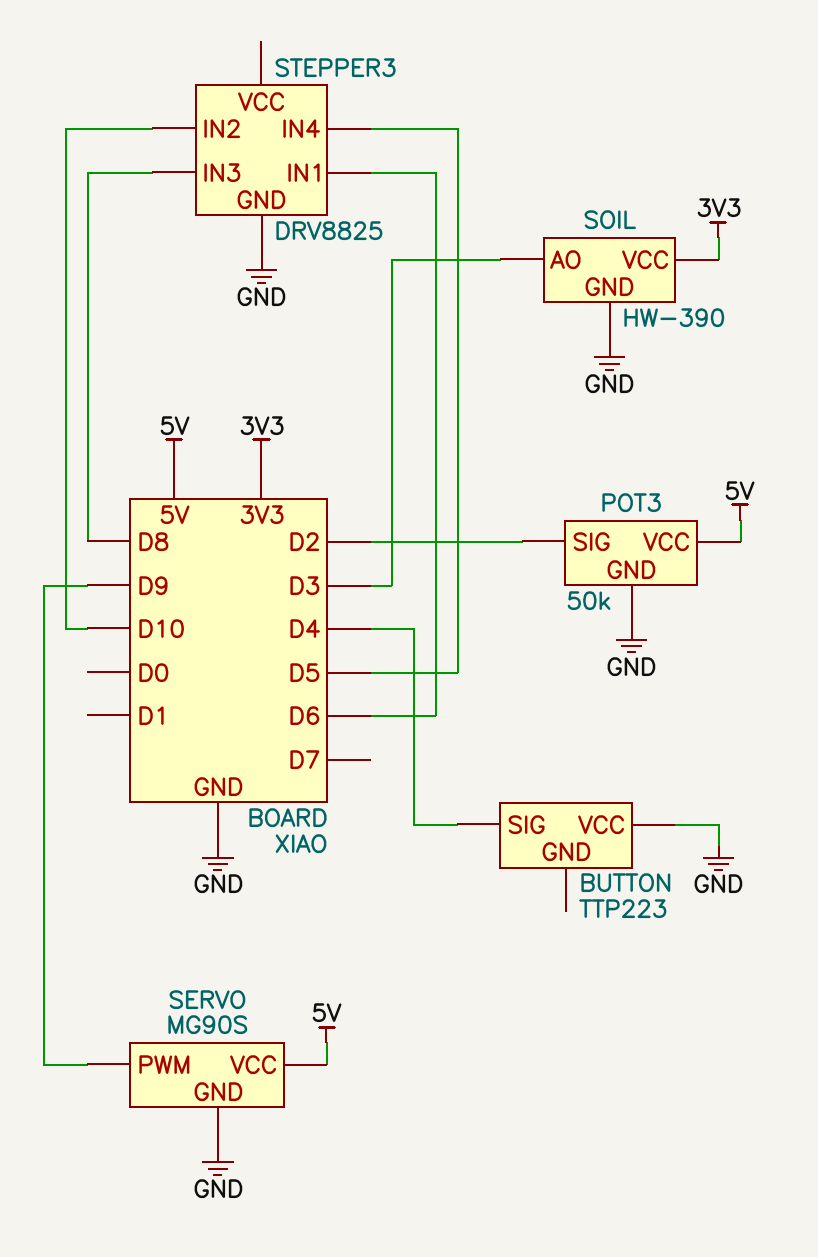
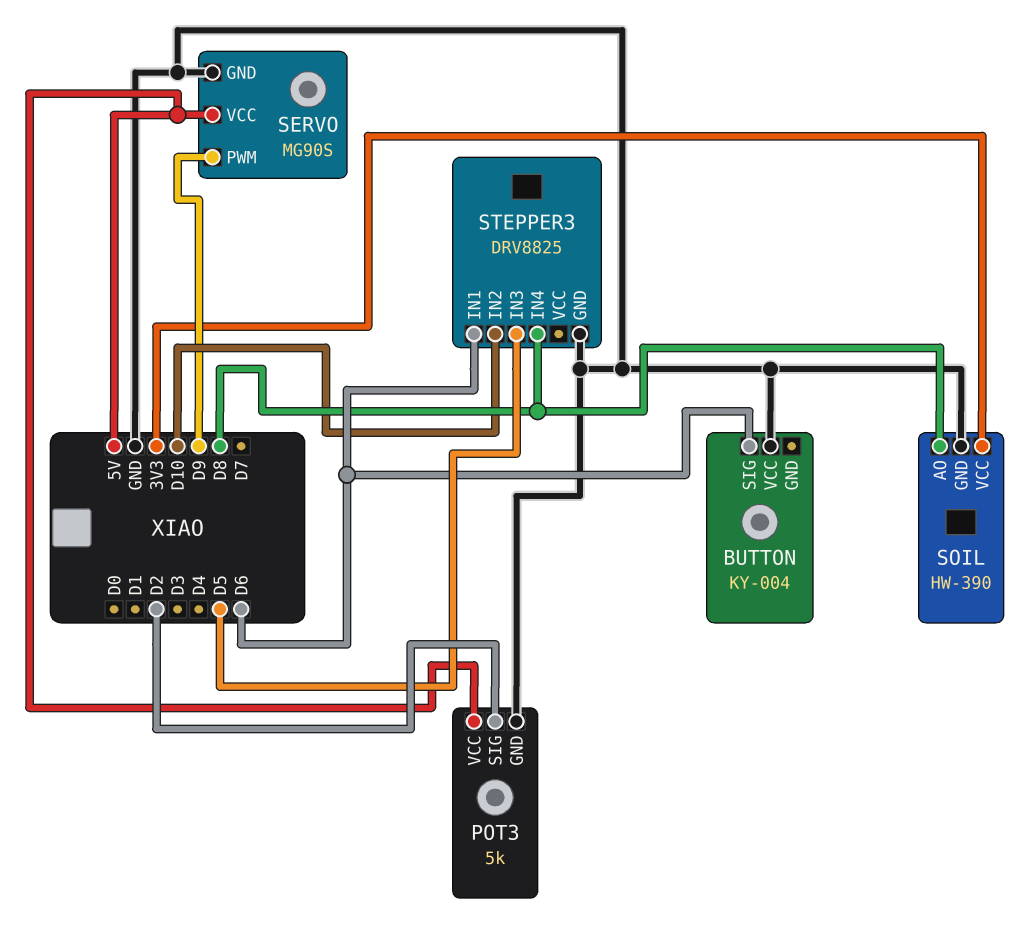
BUTTON: TTP223 -> KY-004
BUTTON pin SIG: D4 -> D6
POT3: 50k -> 5k
SOIL pin AO: D3 -> D8
STEPPER3 pin IN3: D8 -> D5
STEPPER3 pin IN4: D5 -> D8

